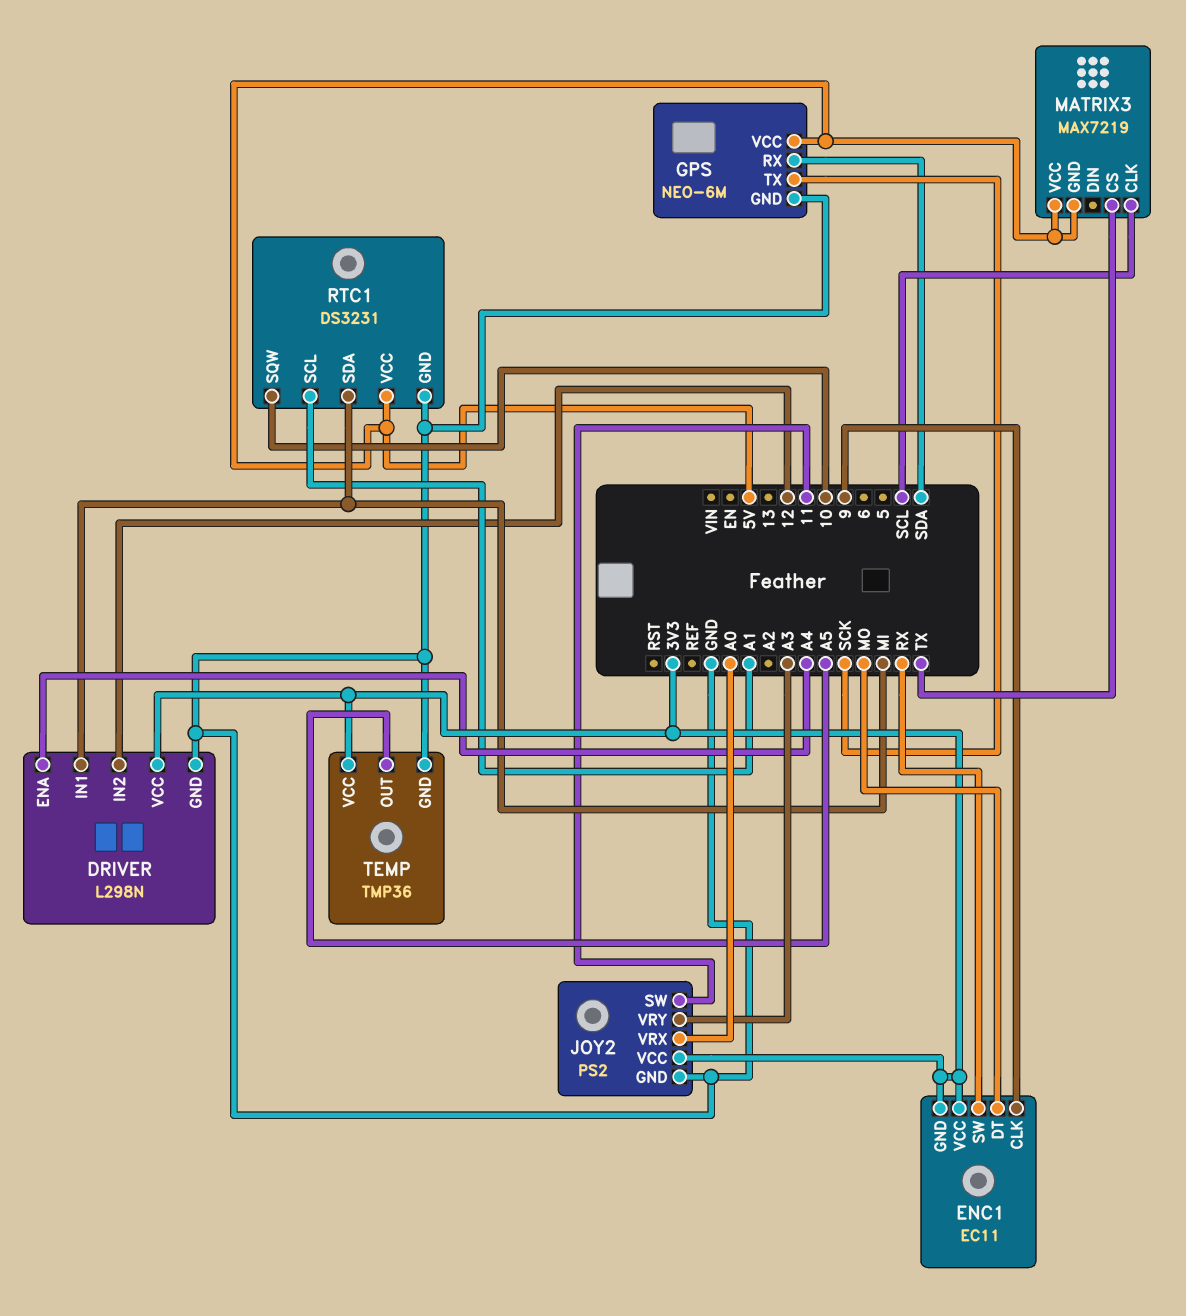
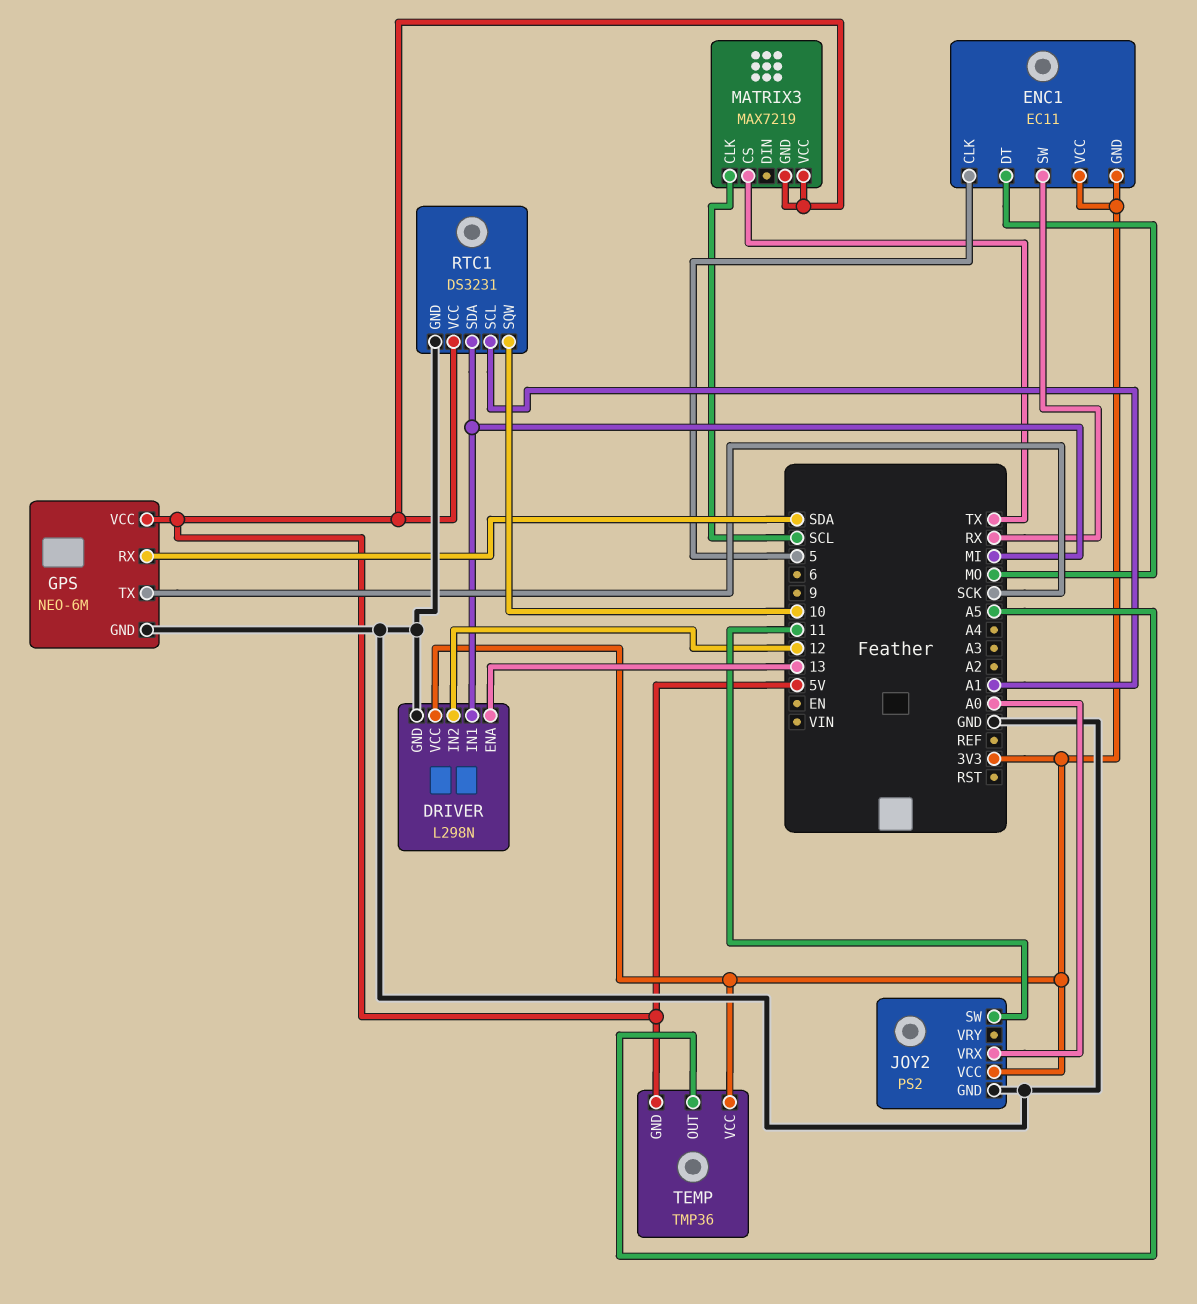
DRIVER pin ENA: A4 -> 13
ENC1 pin CLK: 9 -> 5
JOY2 pin VRY: A3 -> none
TEMP pin GND: GND -> 5V

